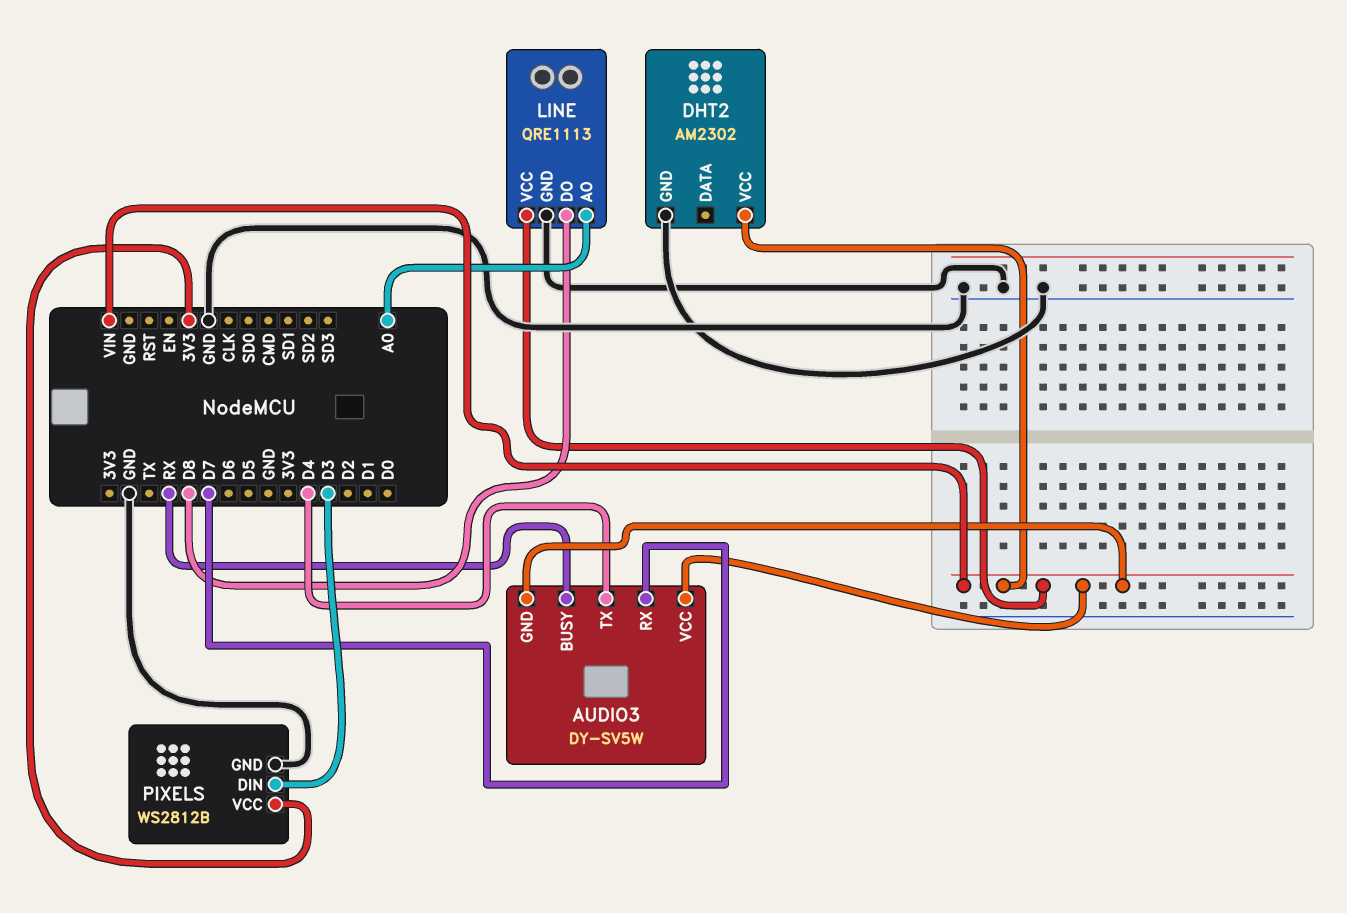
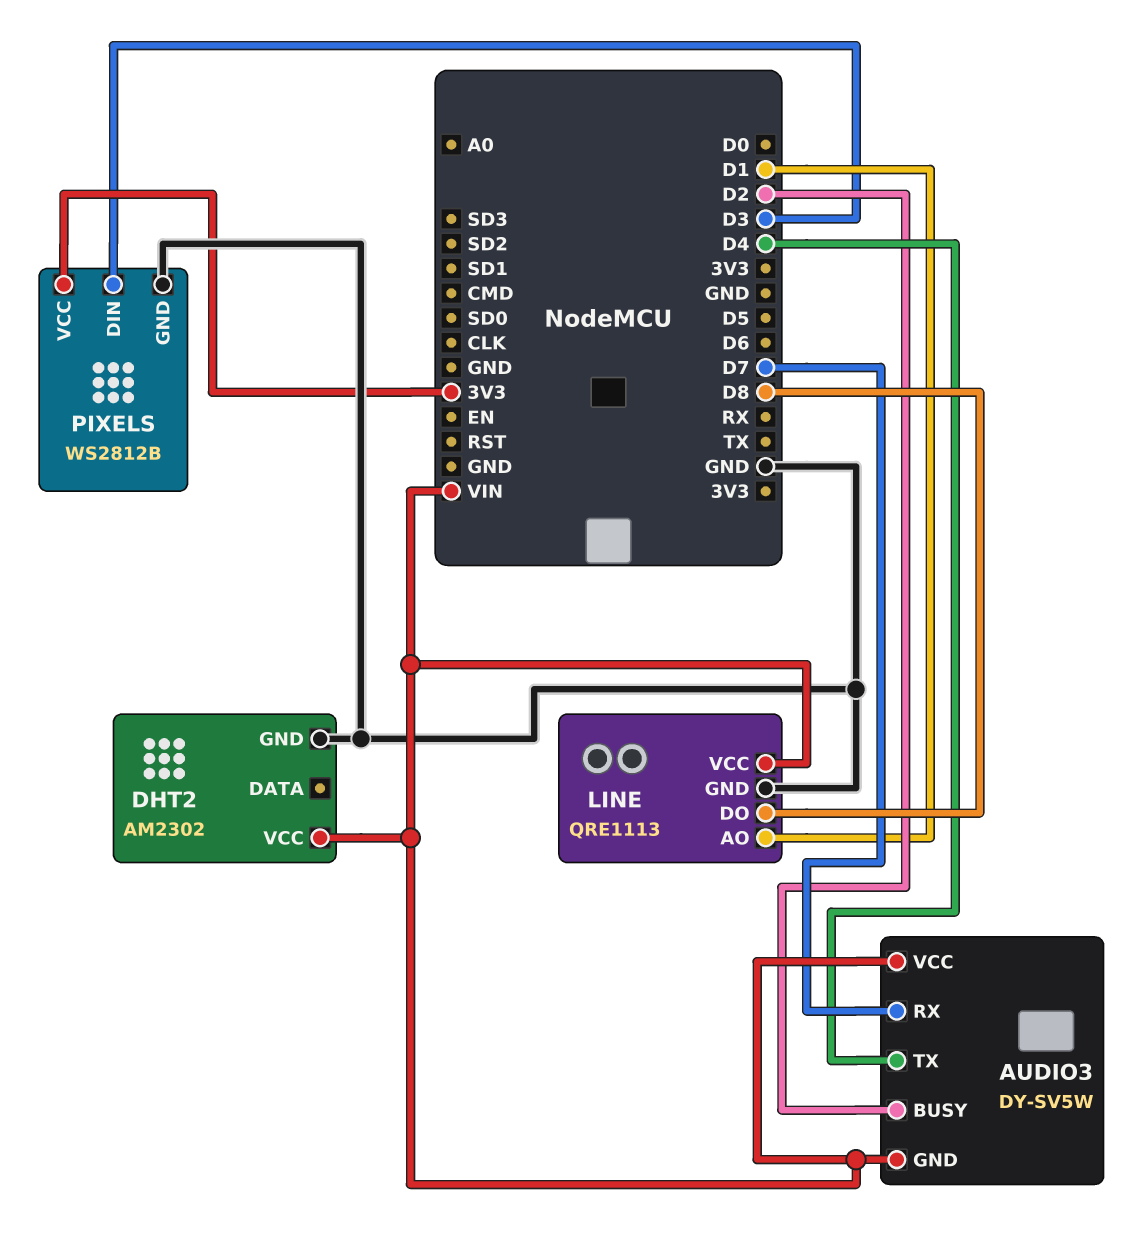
AUDIO3 pin BUSY: RX -> D2
LINE pin AO: A0 -> D1

